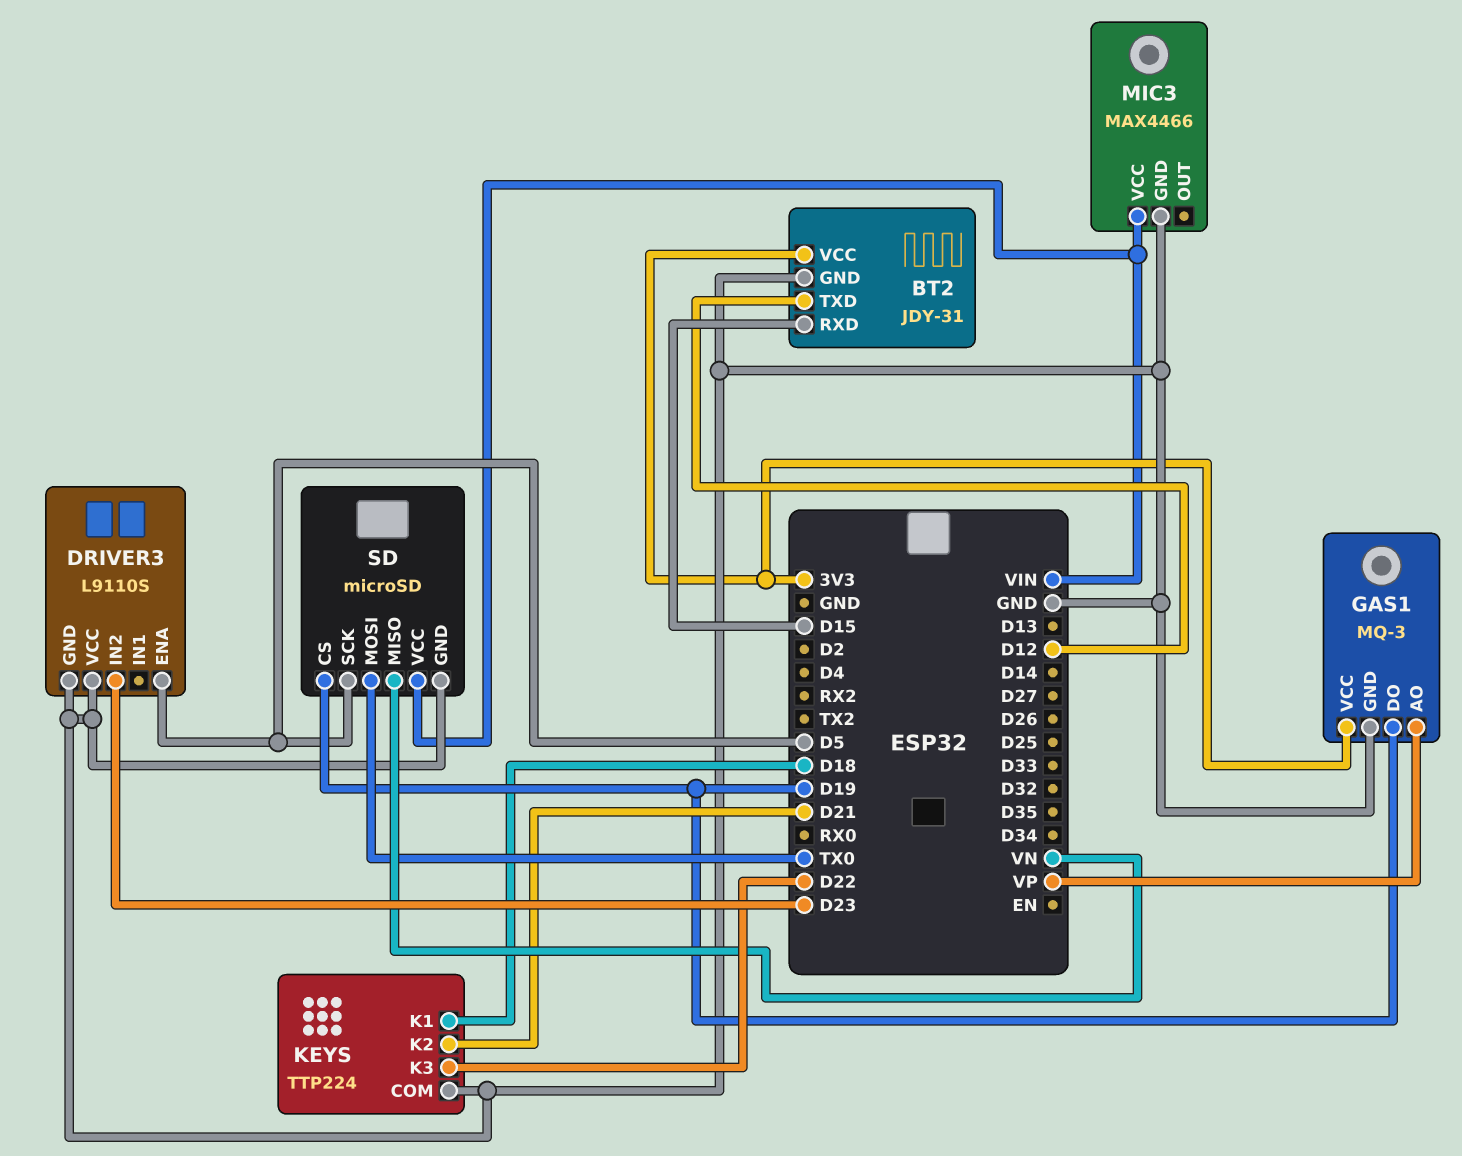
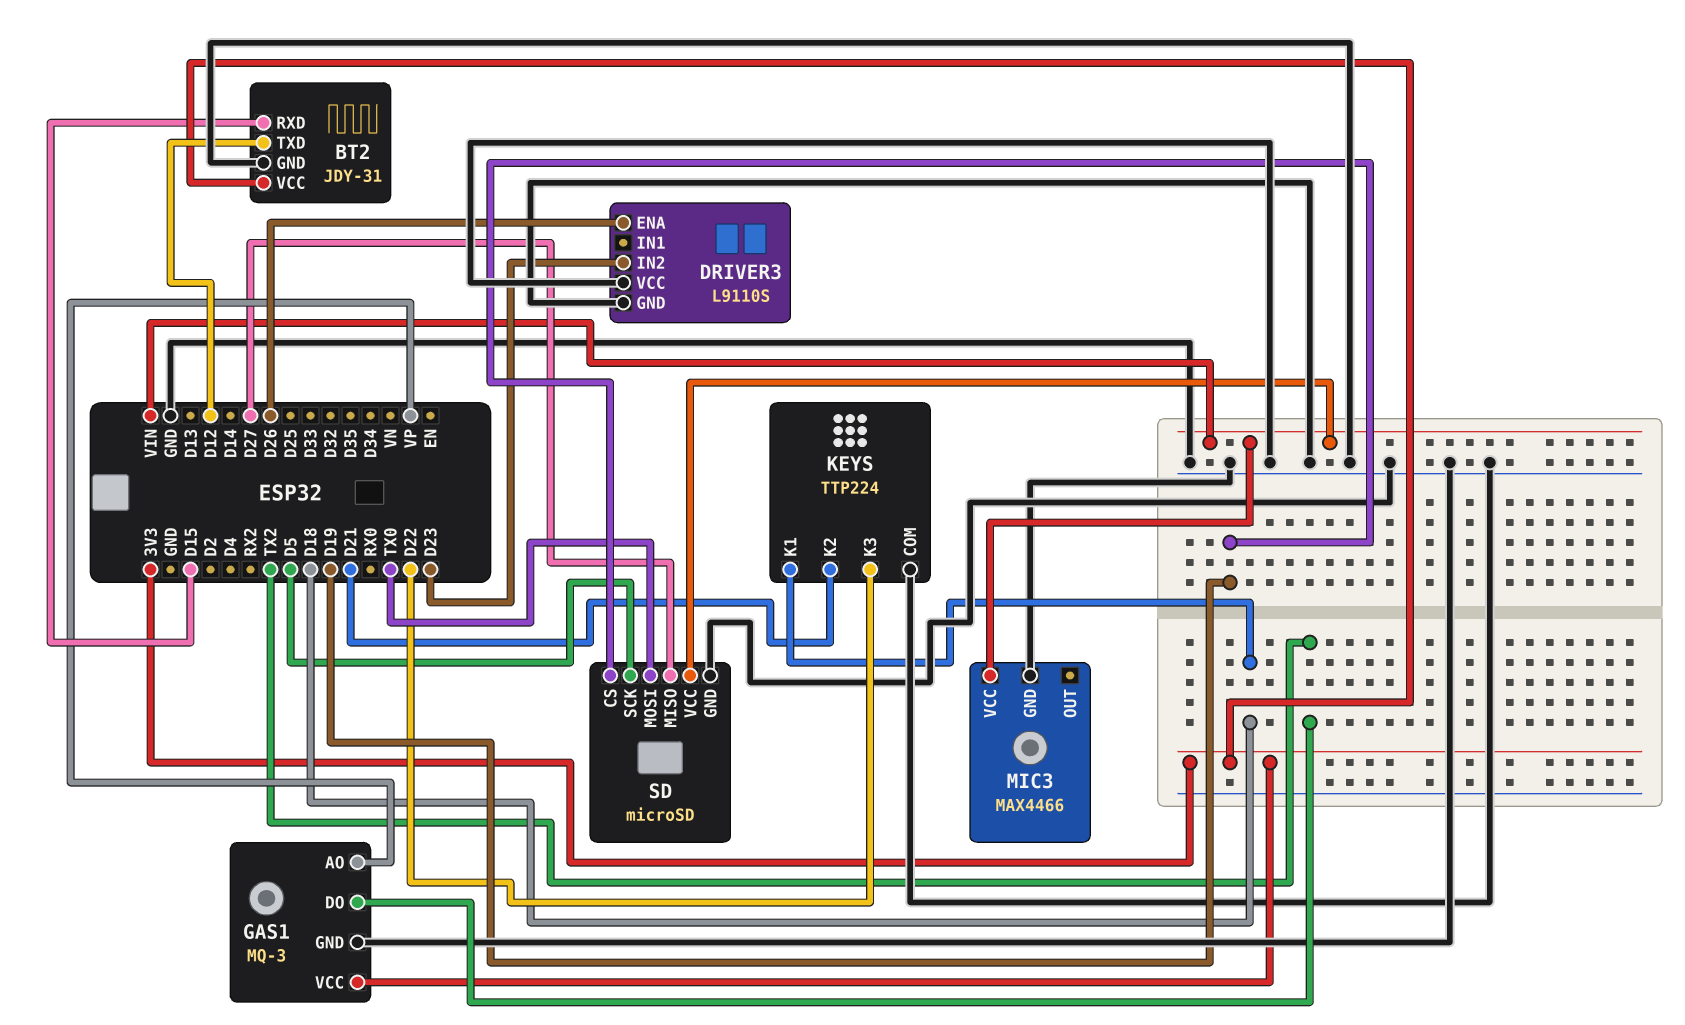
DRIVER3 pin ENA: D5 -> D26
GAS1 pin DO: D19 -> TX2
SD pin MISO: VN -> D27

